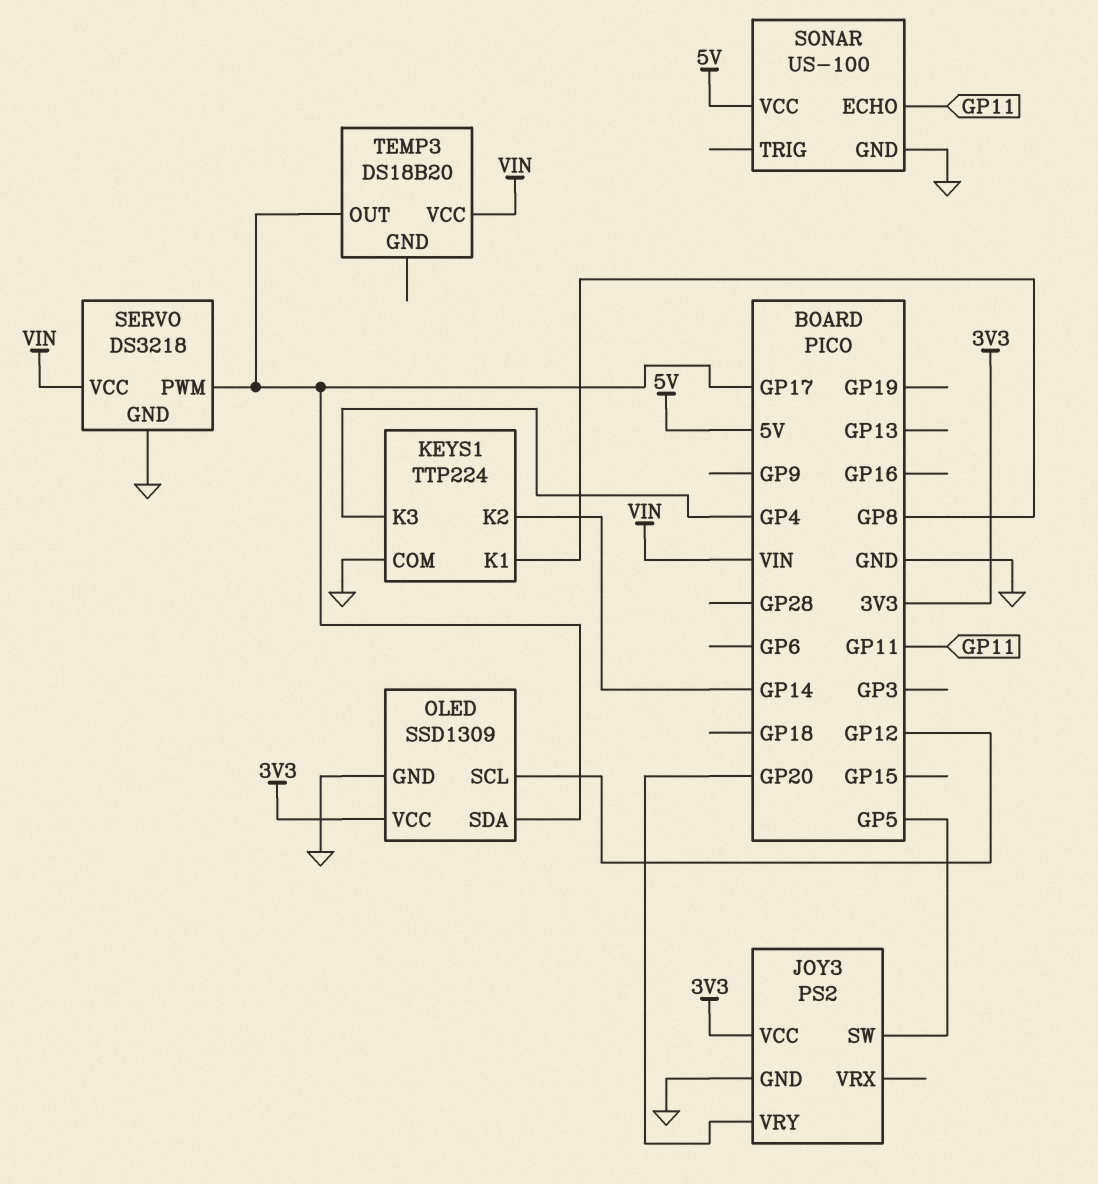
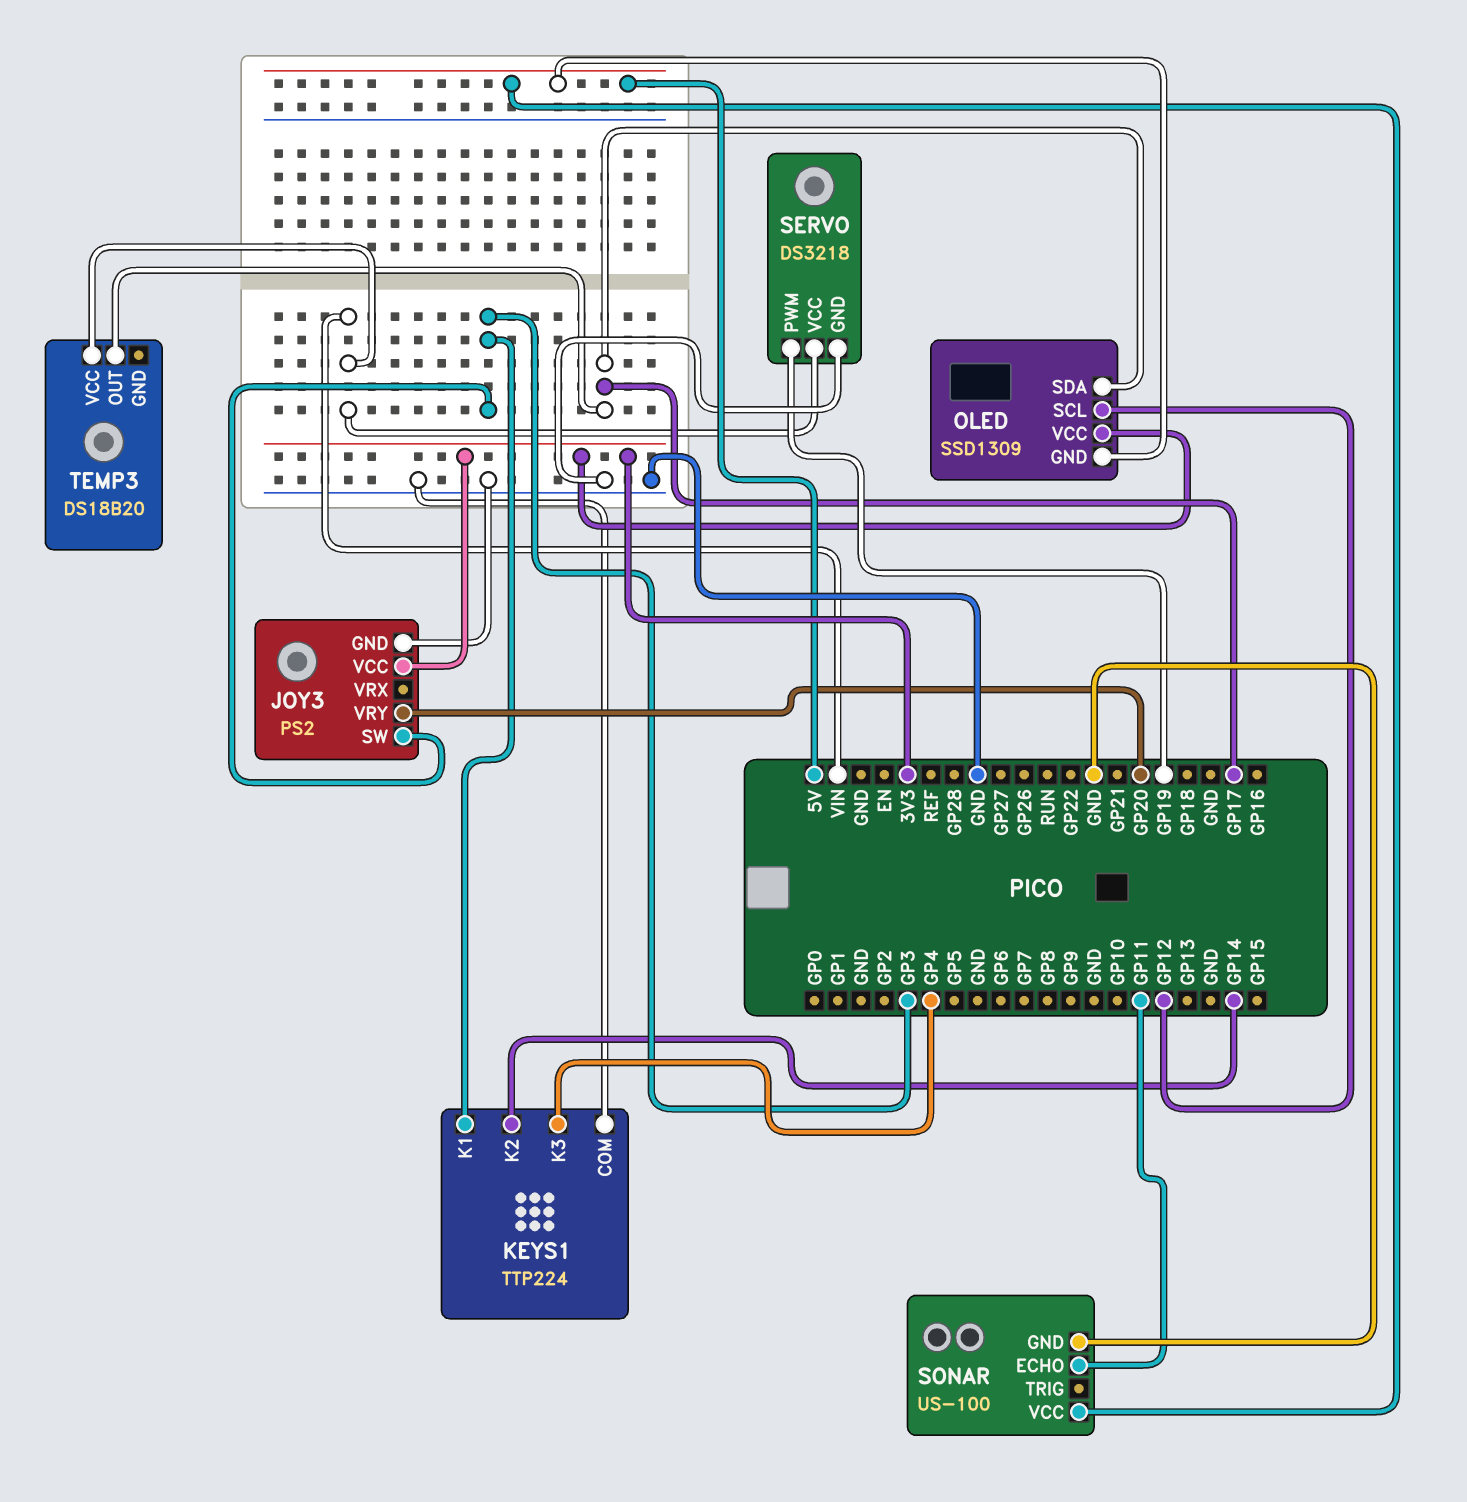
JOY3 pin SW: GP5 -> GP3
KEYS1 pin K1: GP8 -> GP3
OLED pin GND: GND -> 5V
SERVO pin PWM: GP17 -> GP19

